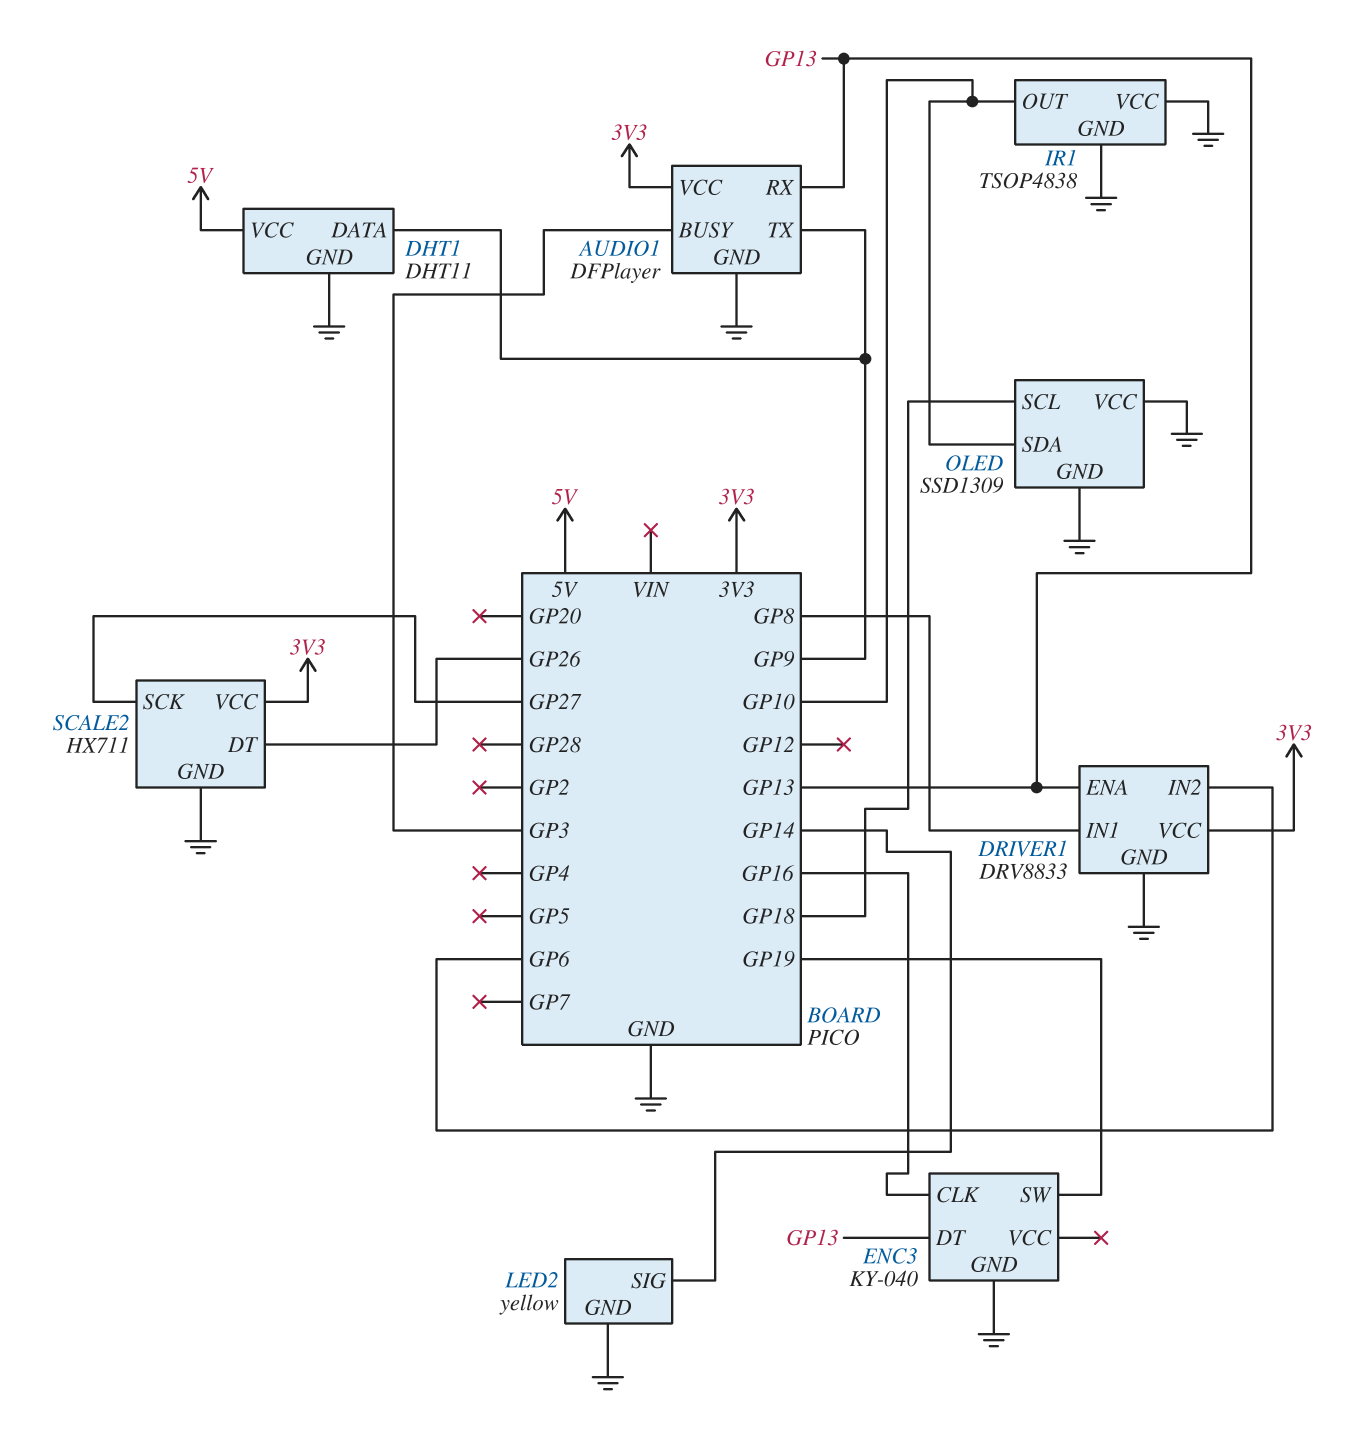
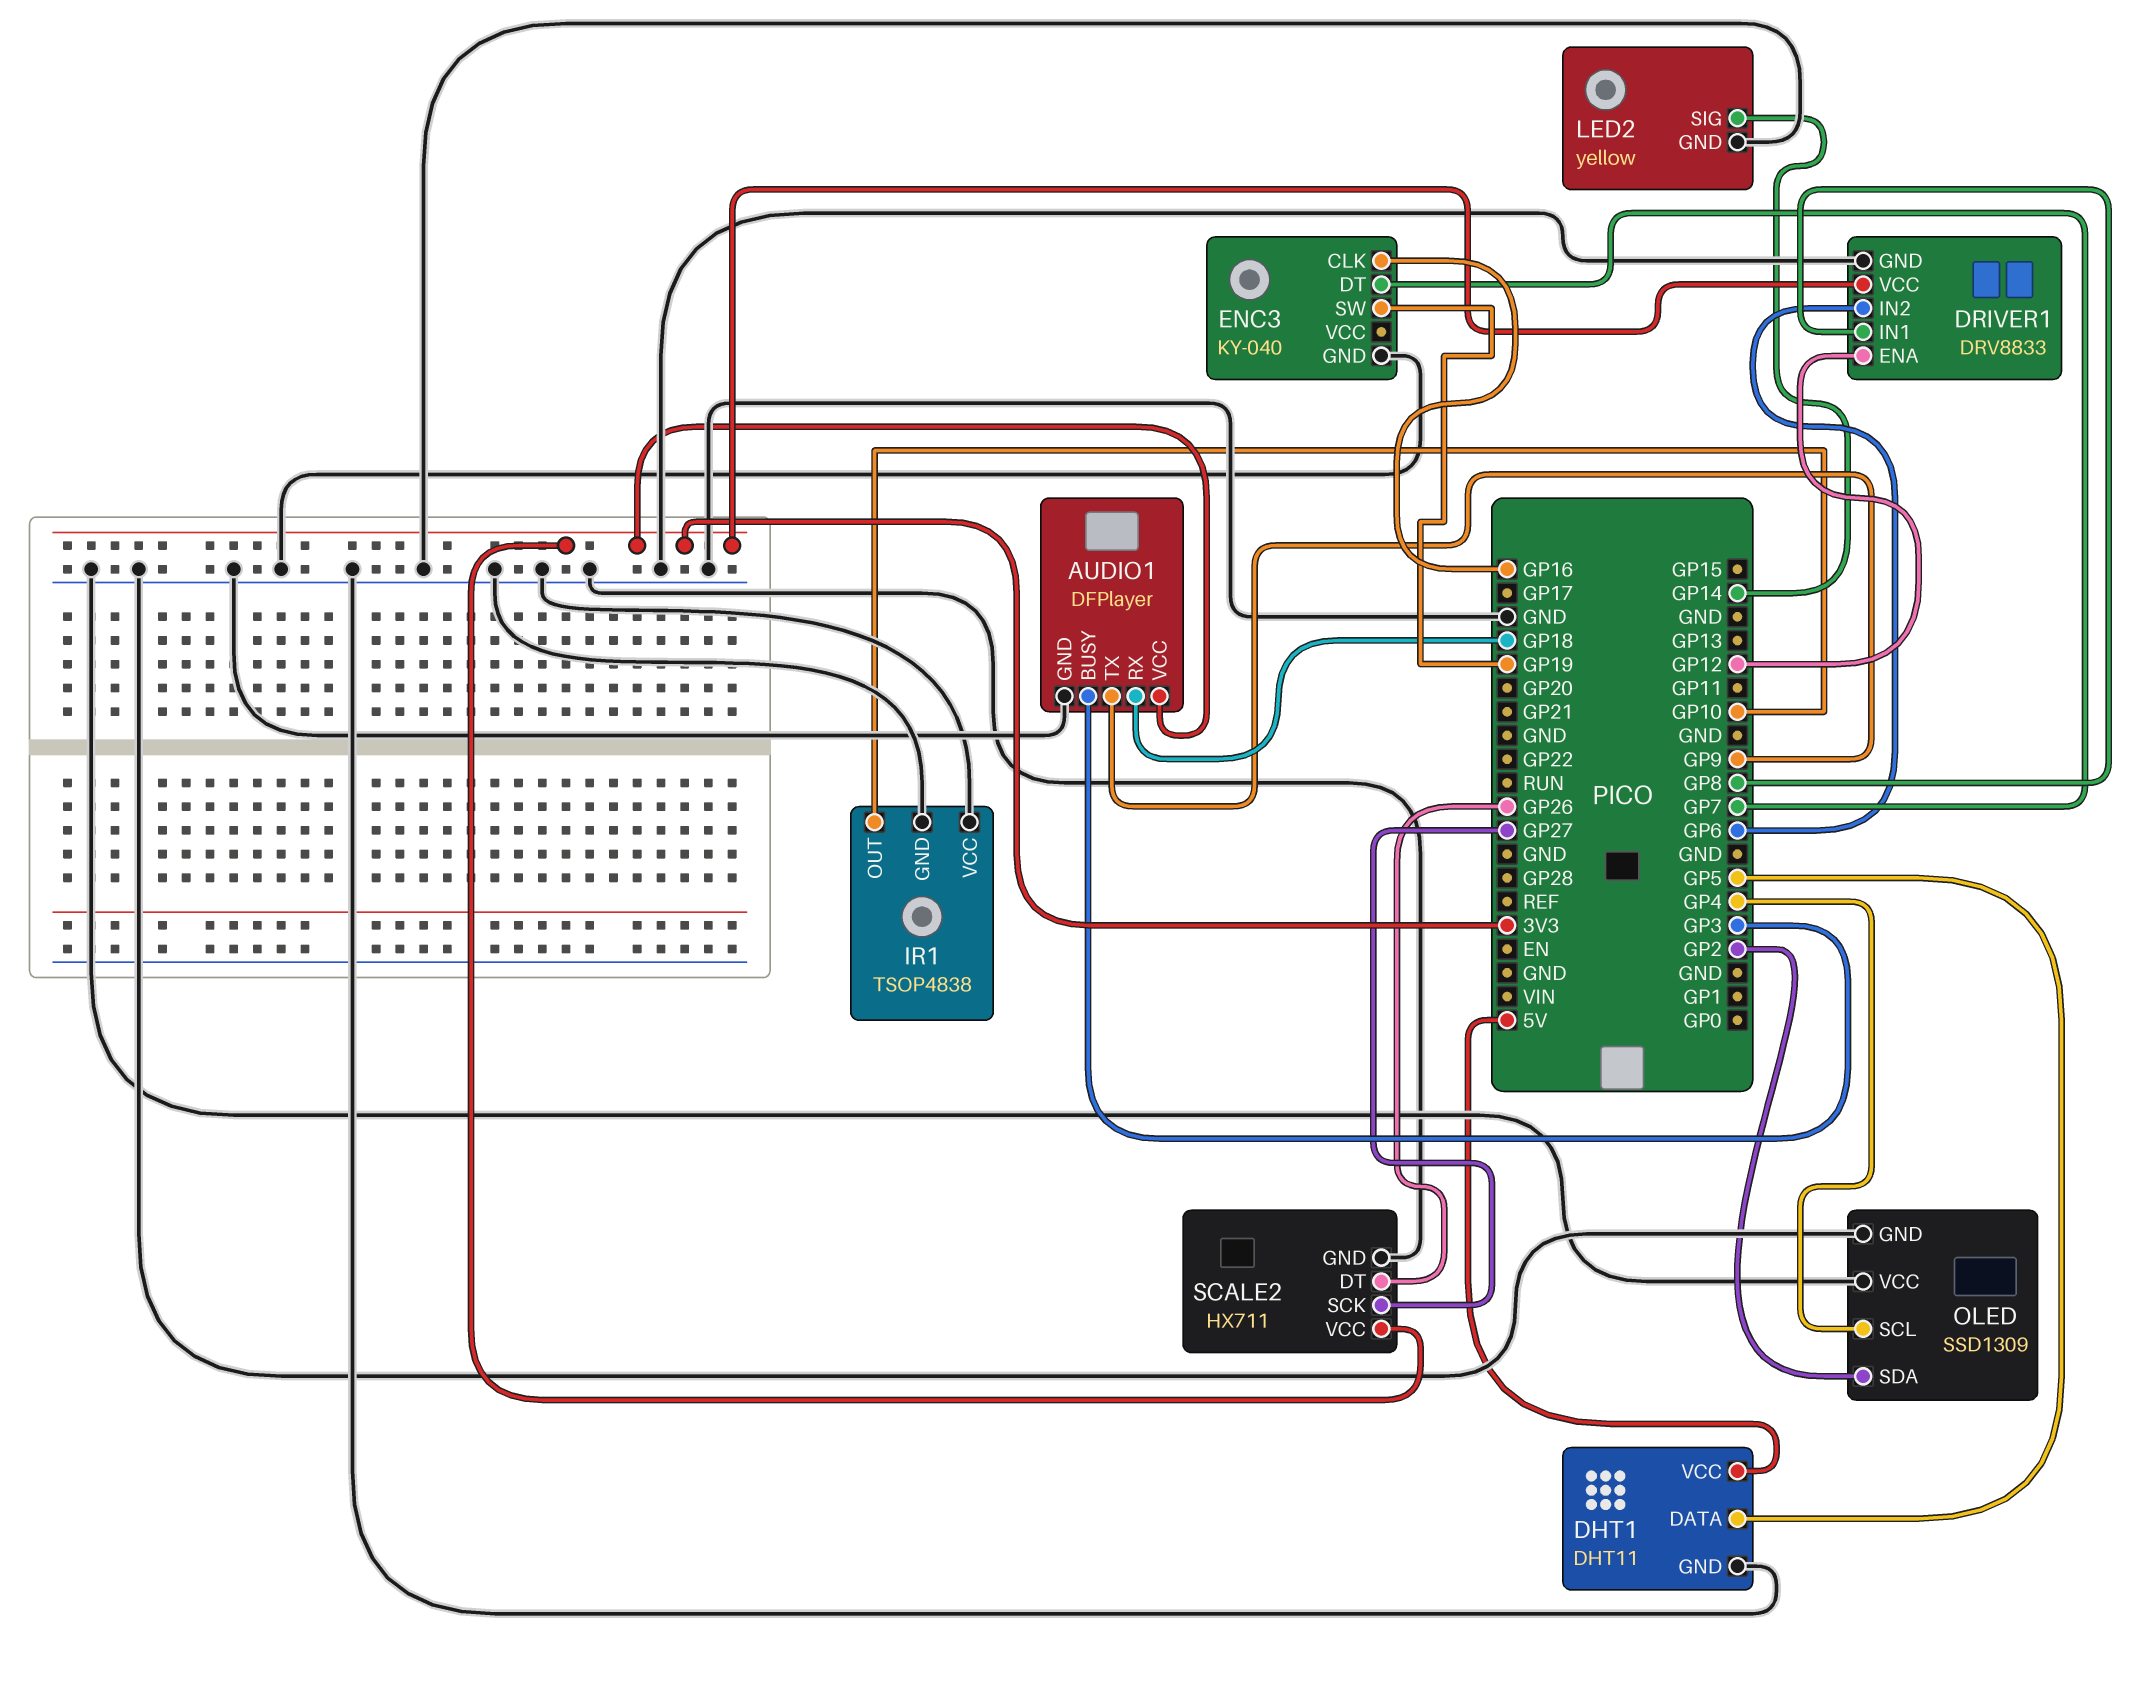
AUDIO1 pin RX: GP13 -> GP18
DHT1 pin DATA: GP9 -> GP5
DRIVER1 pin ENA: GP13 -> GP12
ENC3 pin DT: GP13 -> GP7
OLED pin SCL: GP18 -> GP4
OLED pin SDA: GP10 -> GP2

